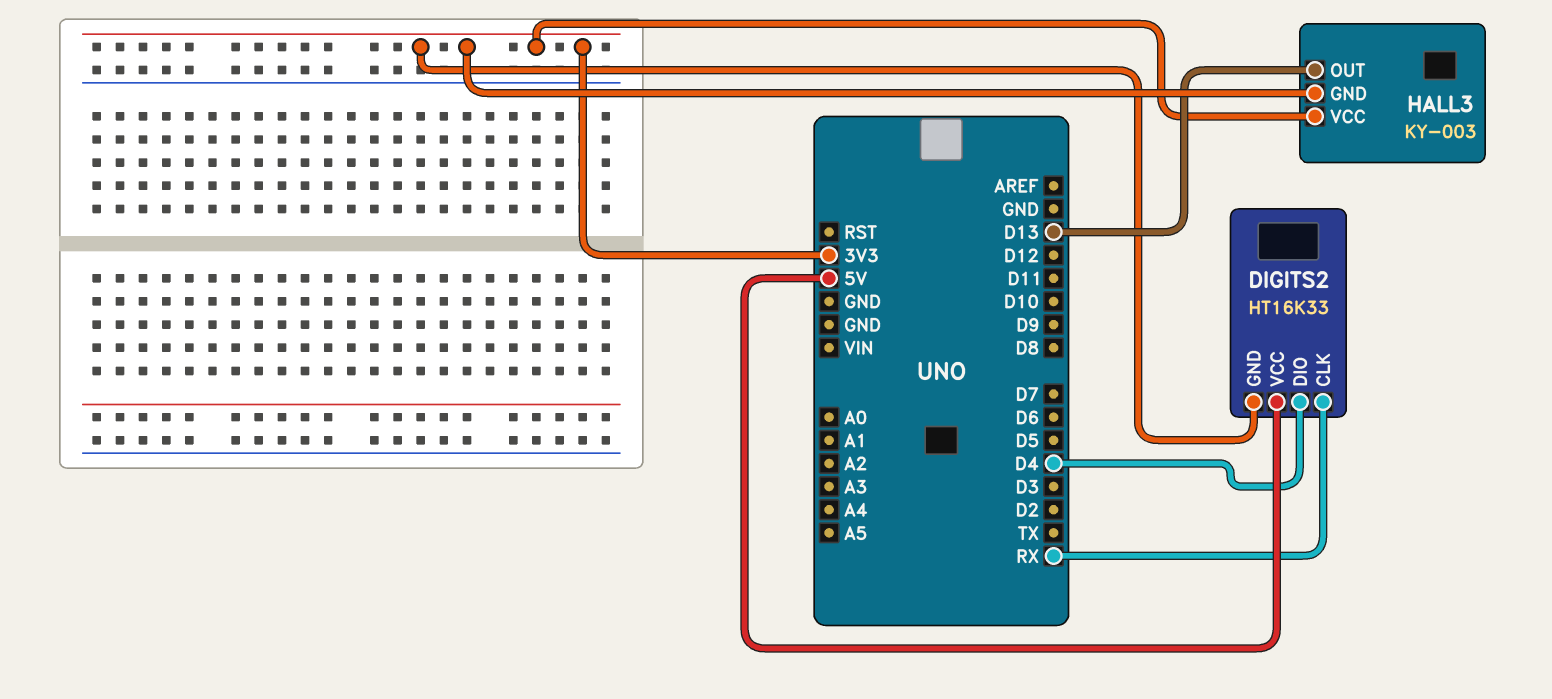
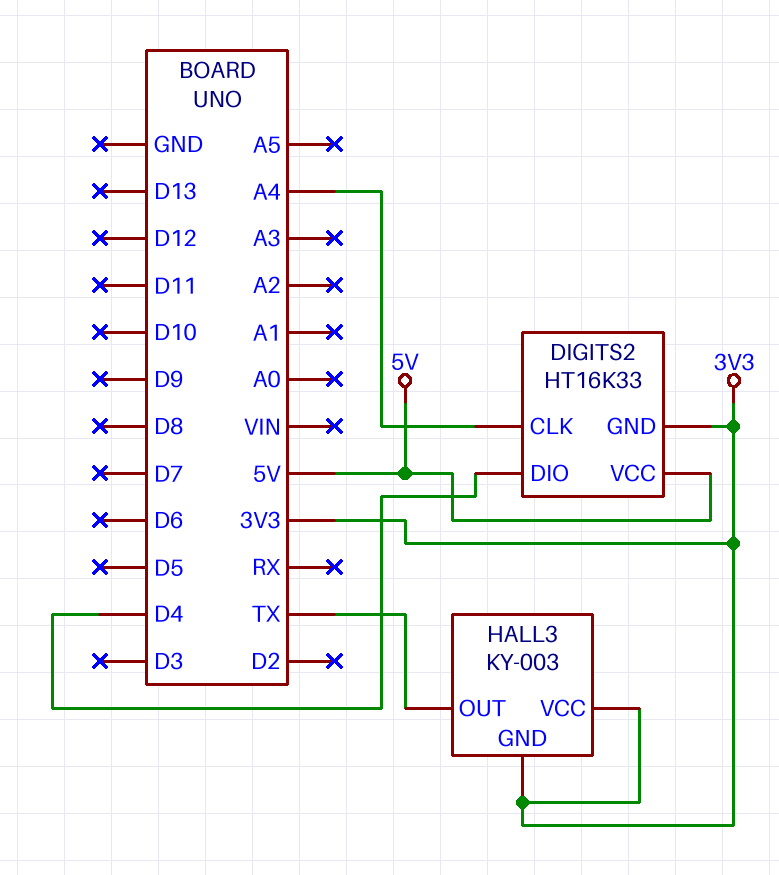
DIGITS2 pin CLK: RX -> A4
HALL3 pin OUT: D13 -> TX

